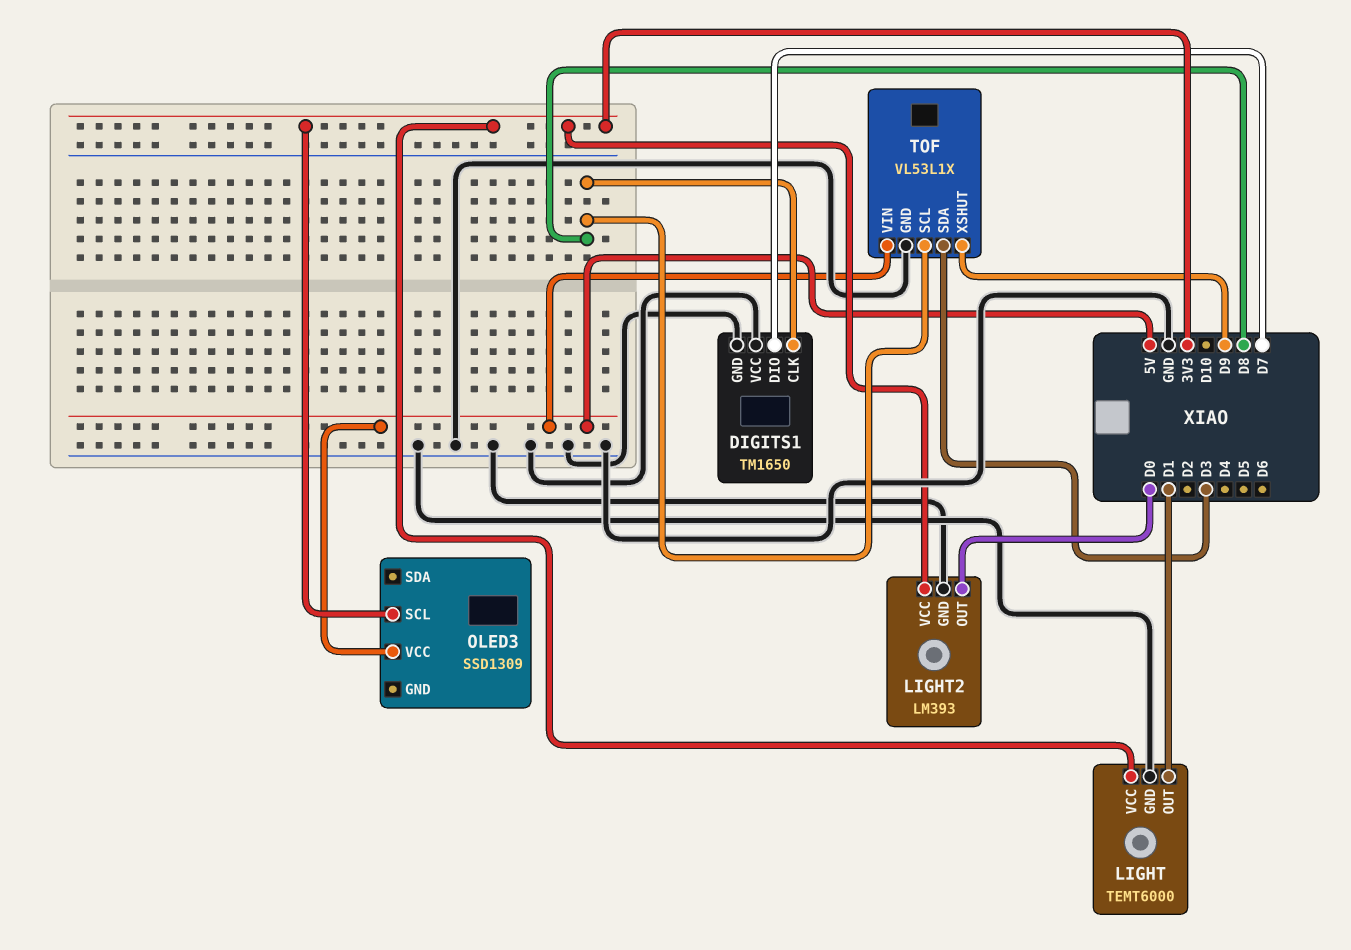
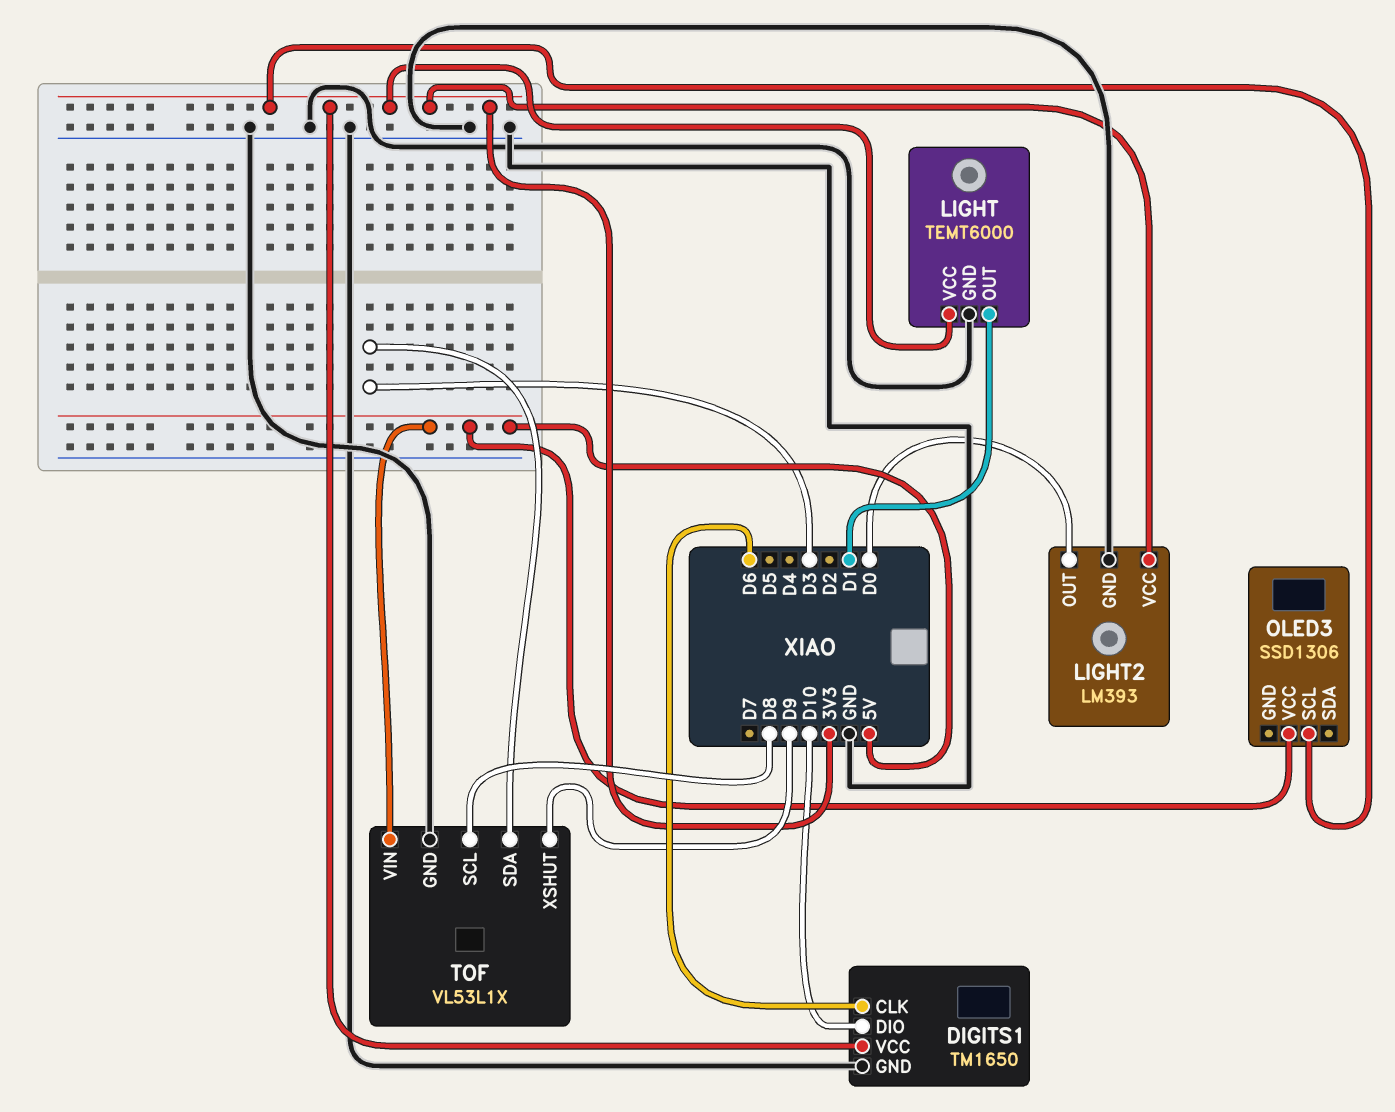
DIGITS1 pin CLK: D8 -> D6
DIGITS1 pin DIO: D7 -> D10
DIGITS1 pin VCC: GND -> 3V3
OLED3: SSD1309 -> SSD1306

